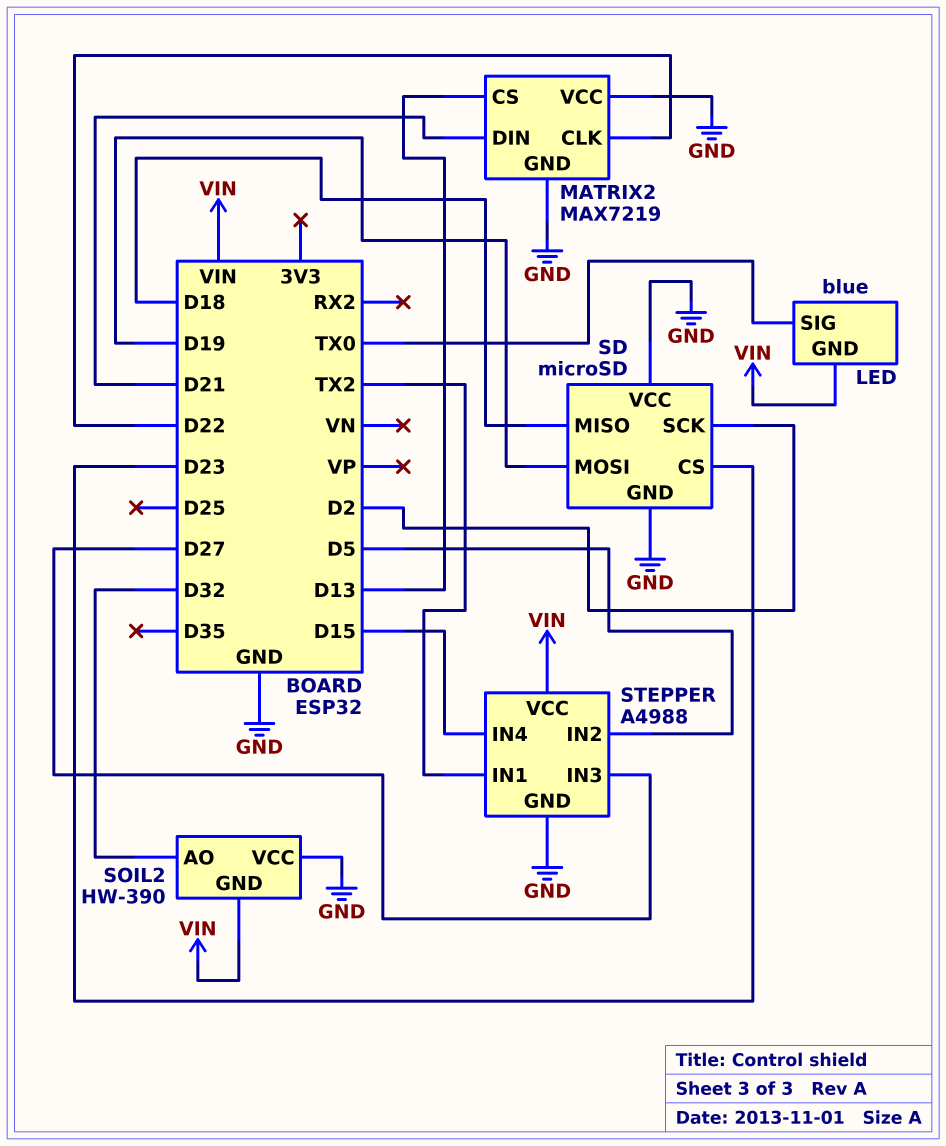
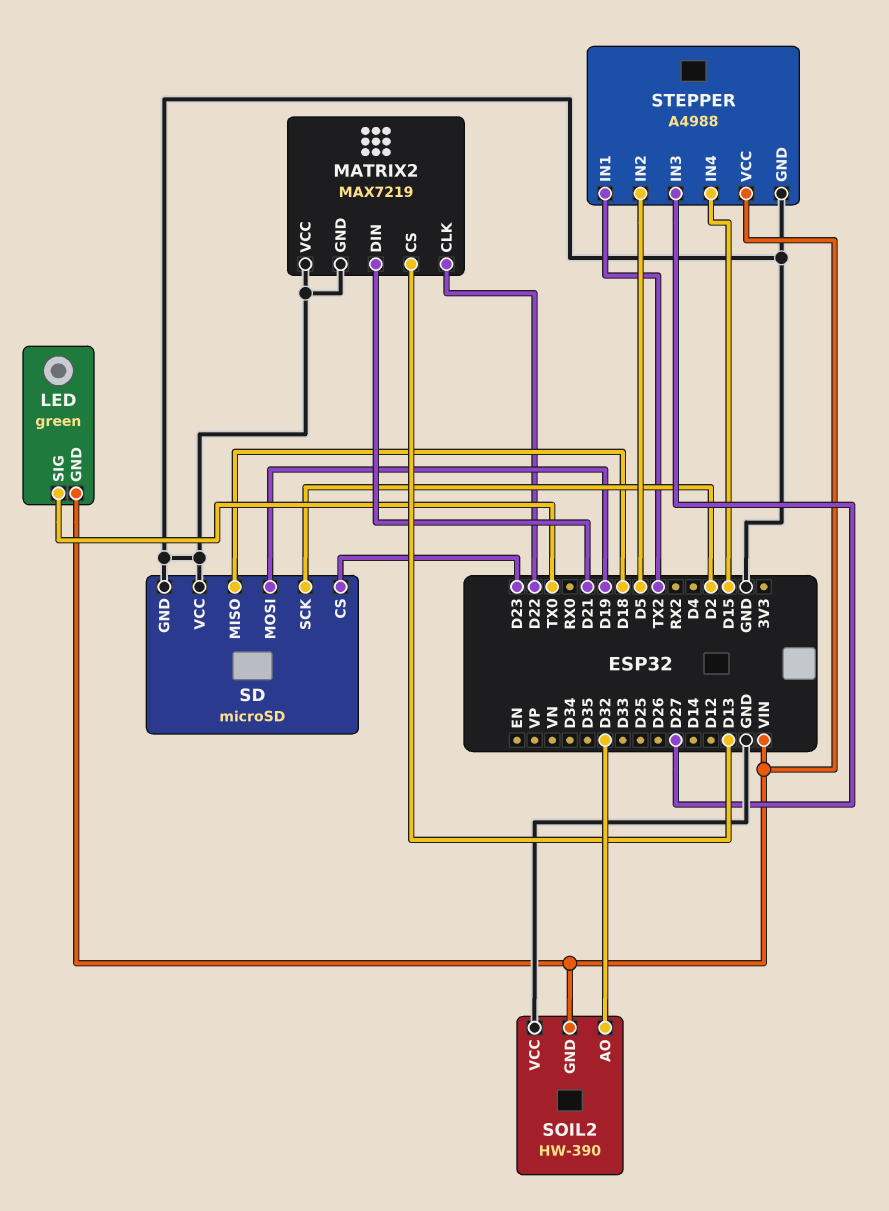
LED: blue -> green

